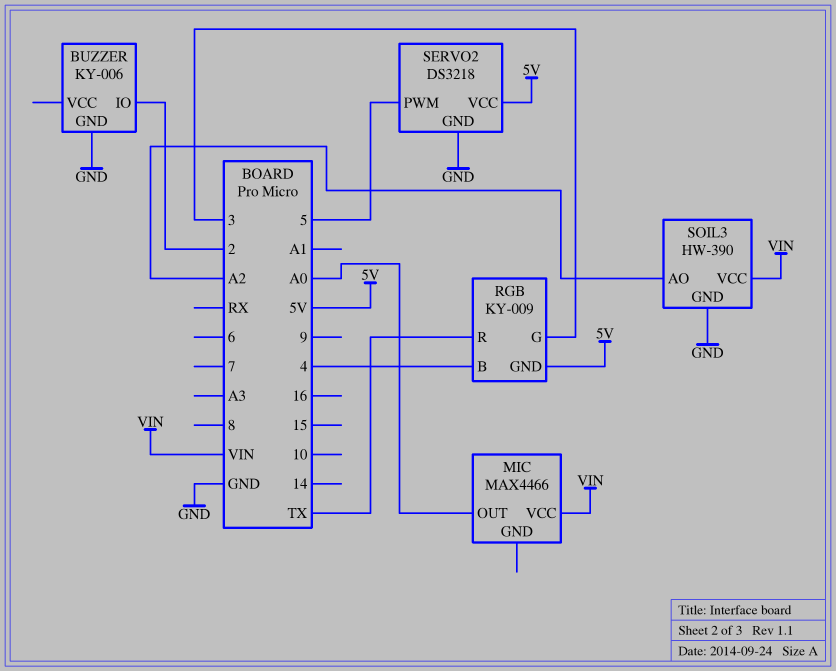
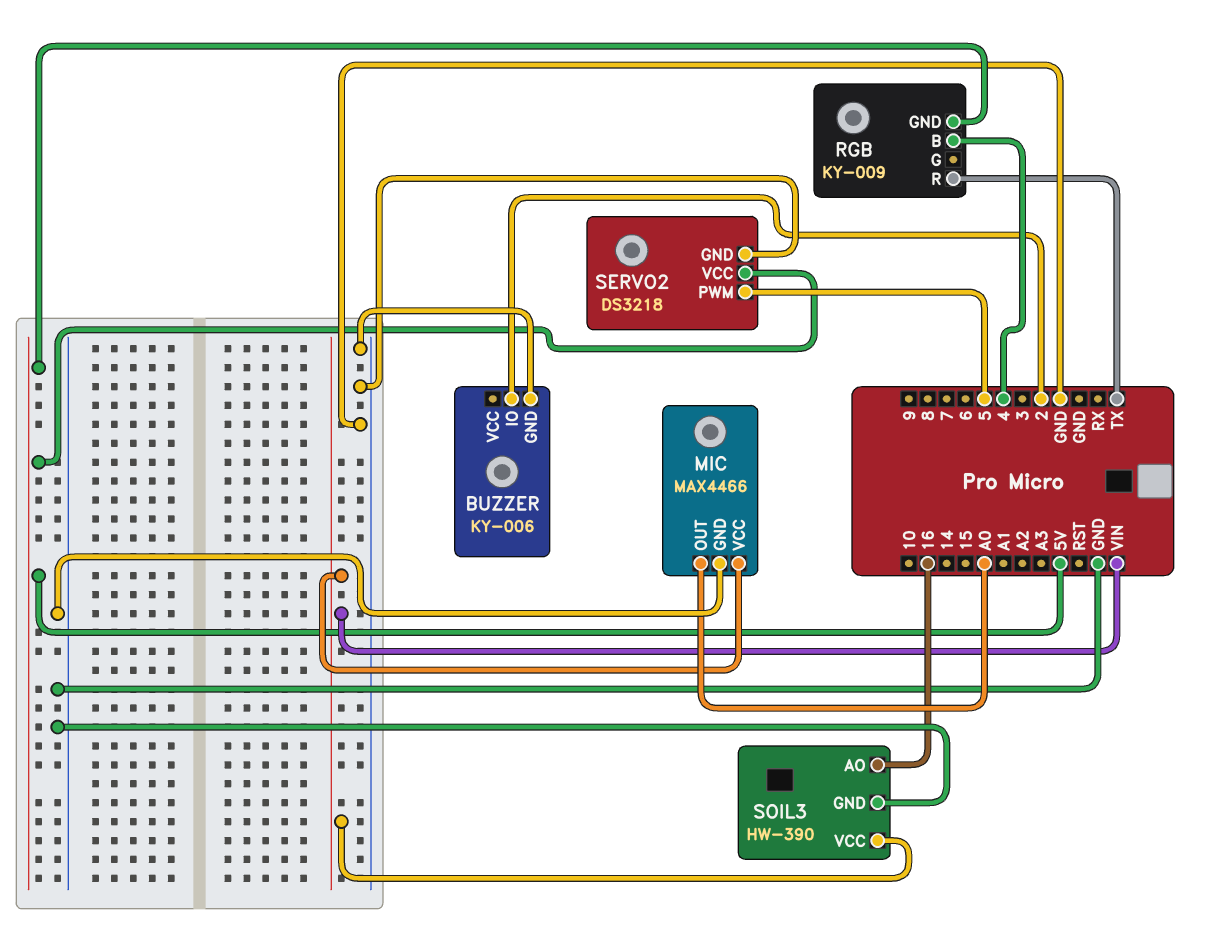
MIC pin GND: none -> GND
RGB pin G: 3 -> none
SOIL3 pin AO: A2 -> 16

